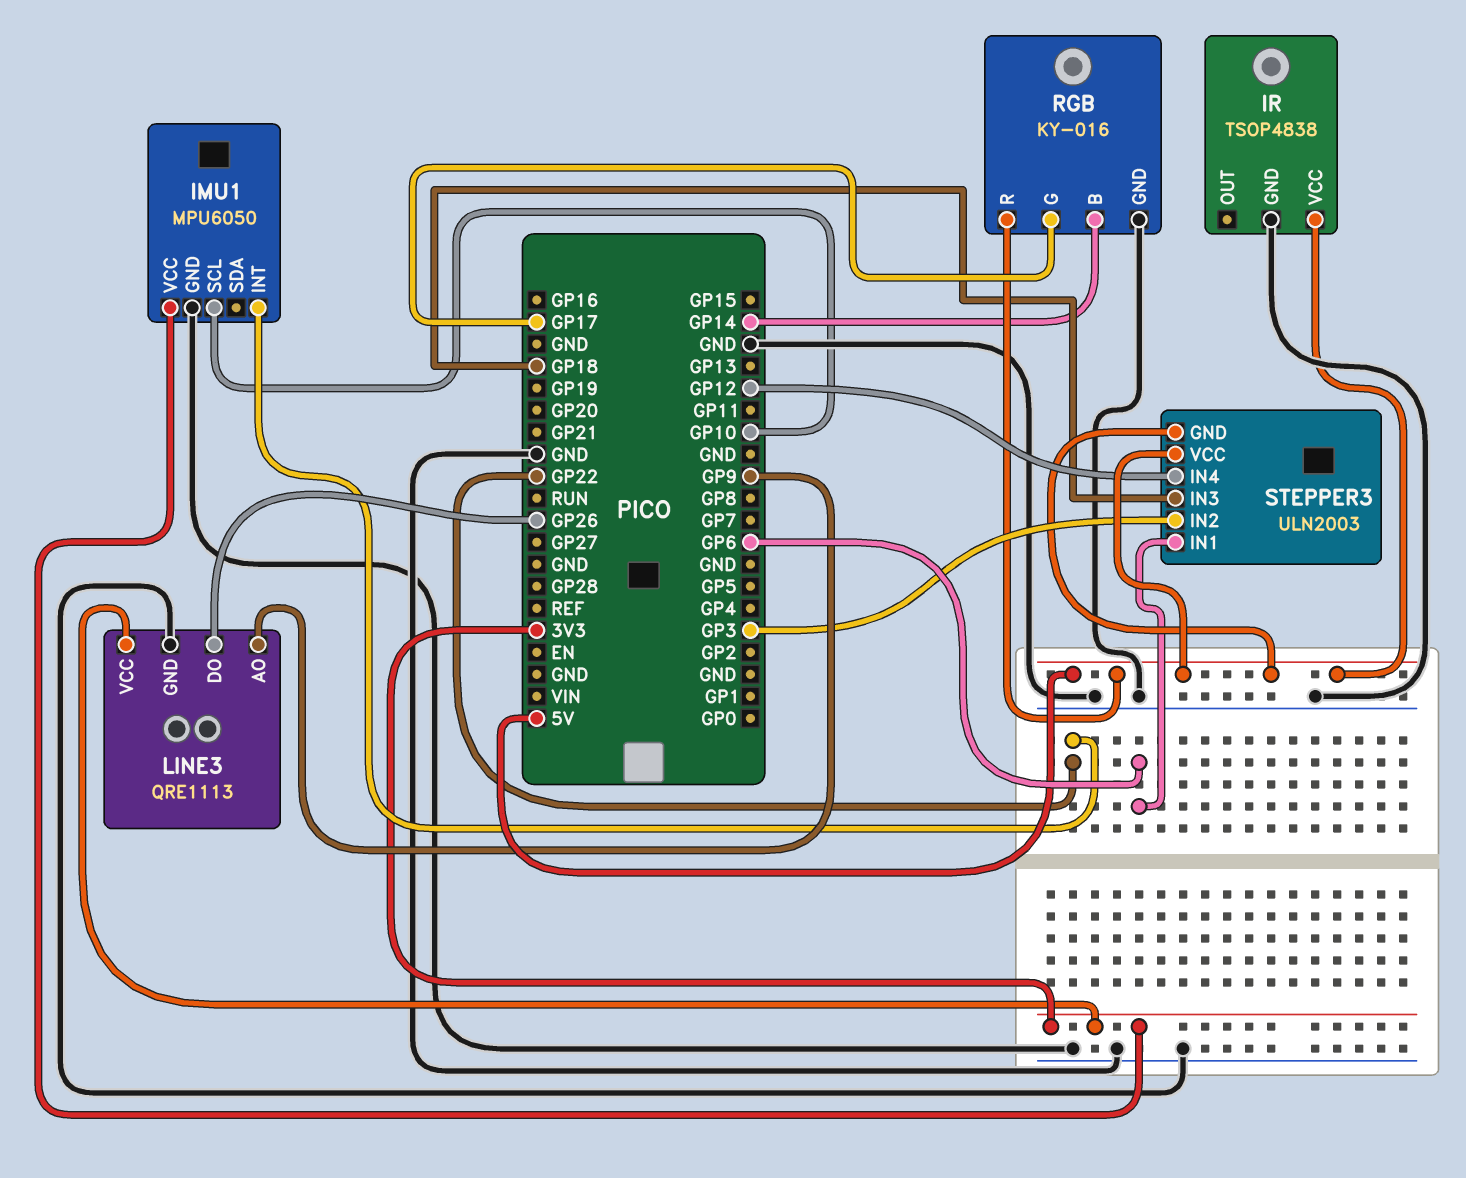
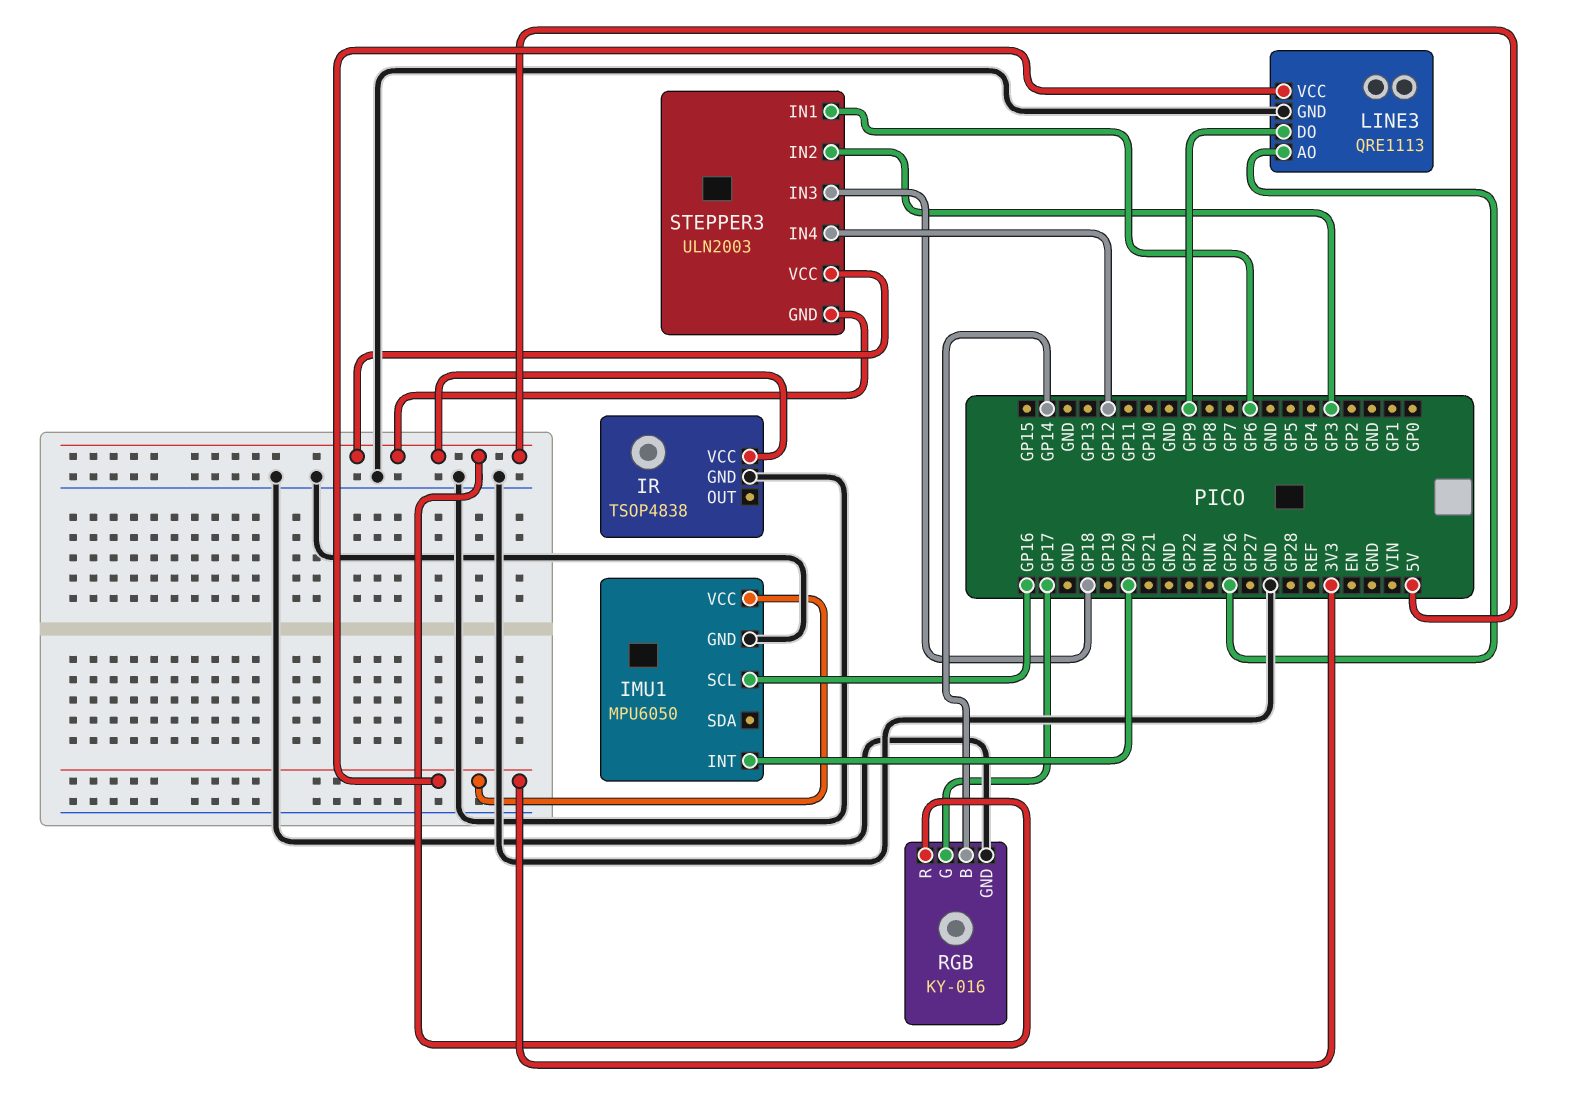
IMU1 pin INT: GP22 -> GP20
IMU1 pin SCL: GP10 -> GP16
LINE3 pin AO: GP9 -> GP26
LINE3 pin DO: GP26 -> GP9

